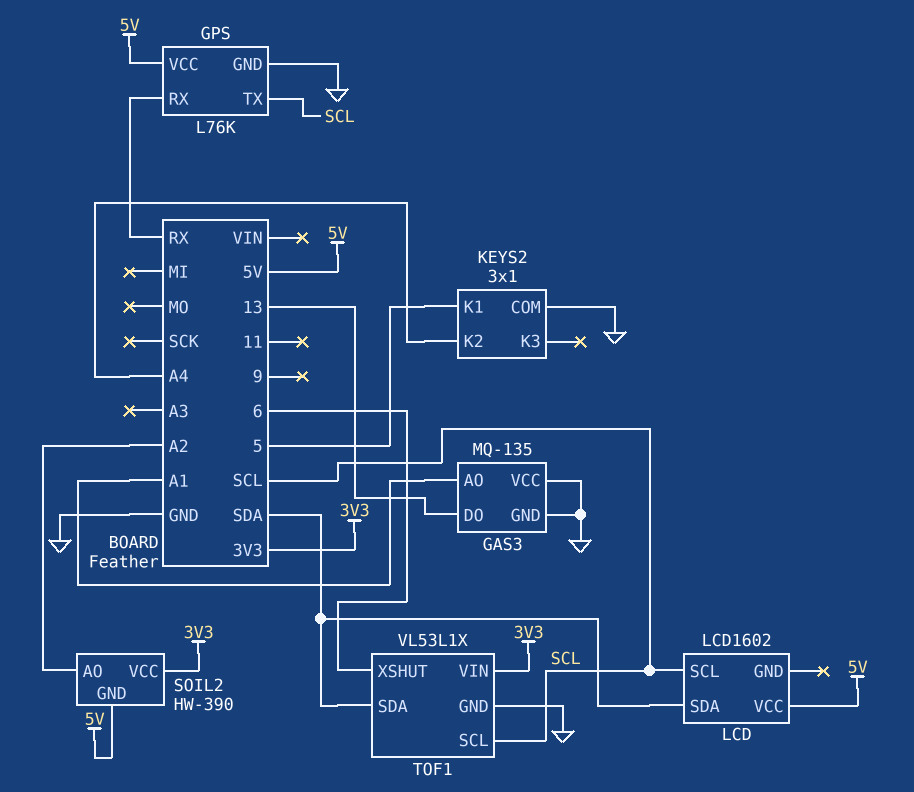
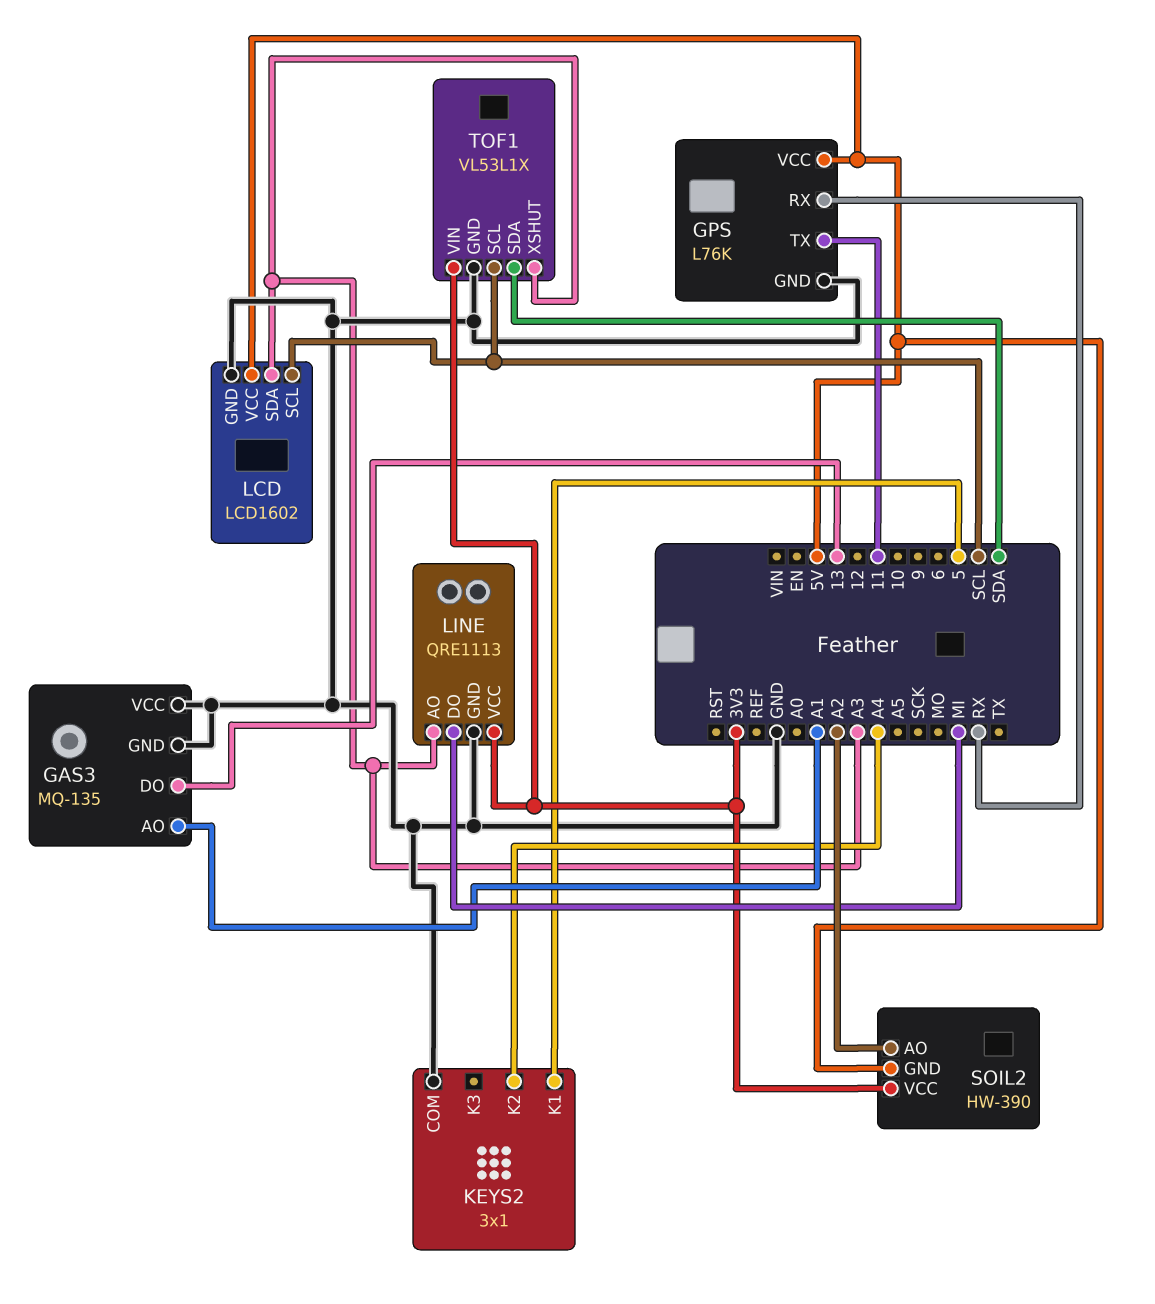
GPS pin TX: SCL -> 11
LCD pin GND: none -> GND
LCD pin SDA: SDA -> A3
LINE: none -> QRE1113
LINE pin AO: none -> A3
LINE pin DO: none -> MI
LINE pin GND: none -> GND
LINE pin VCC: none -> 3V3
TOF1 pin XSHUT: 6 -> A3

